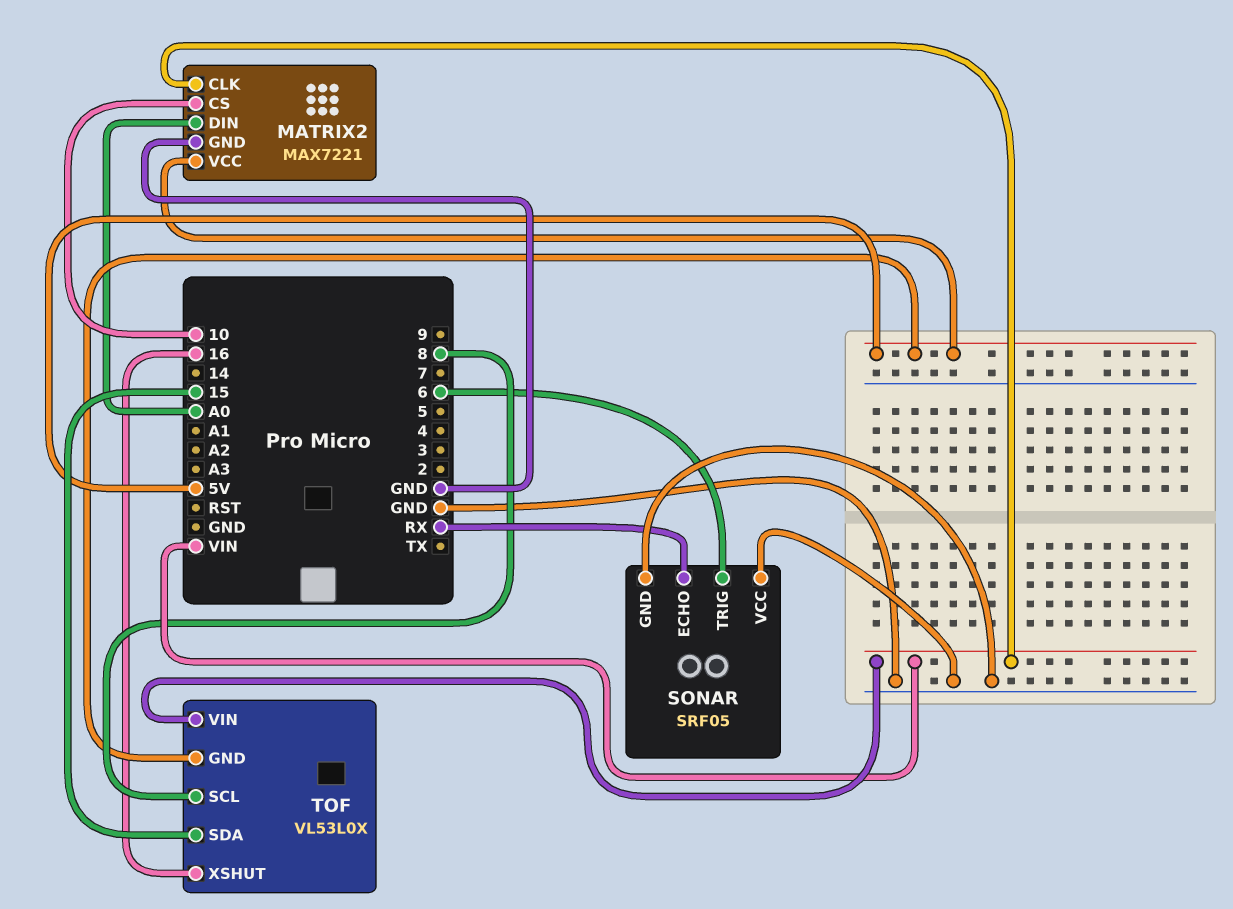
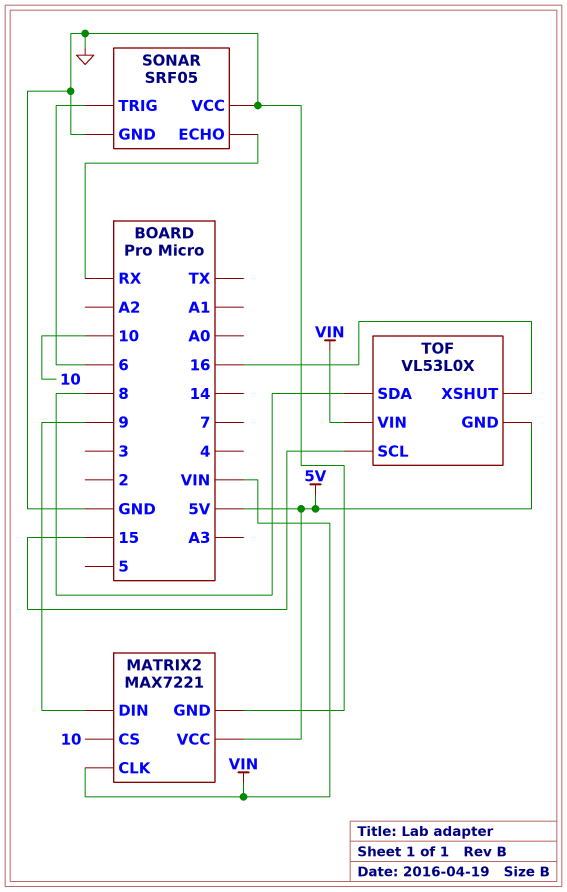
MATRIX2 pin DIN: A0 -> 9
TOF pin SCL: 8 -> 15
TOF pin SDA: 15 -> 8

